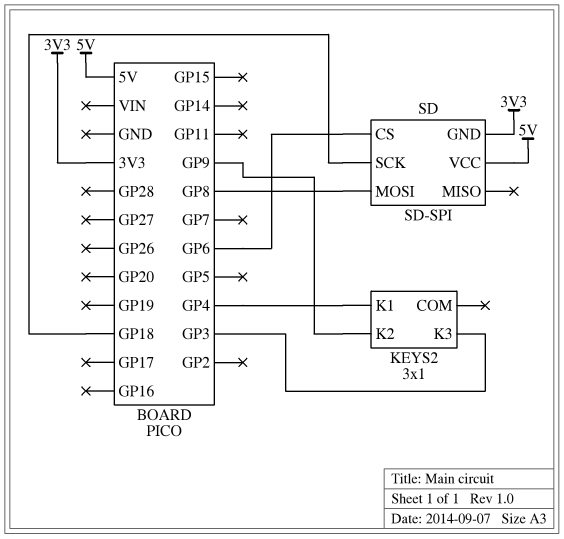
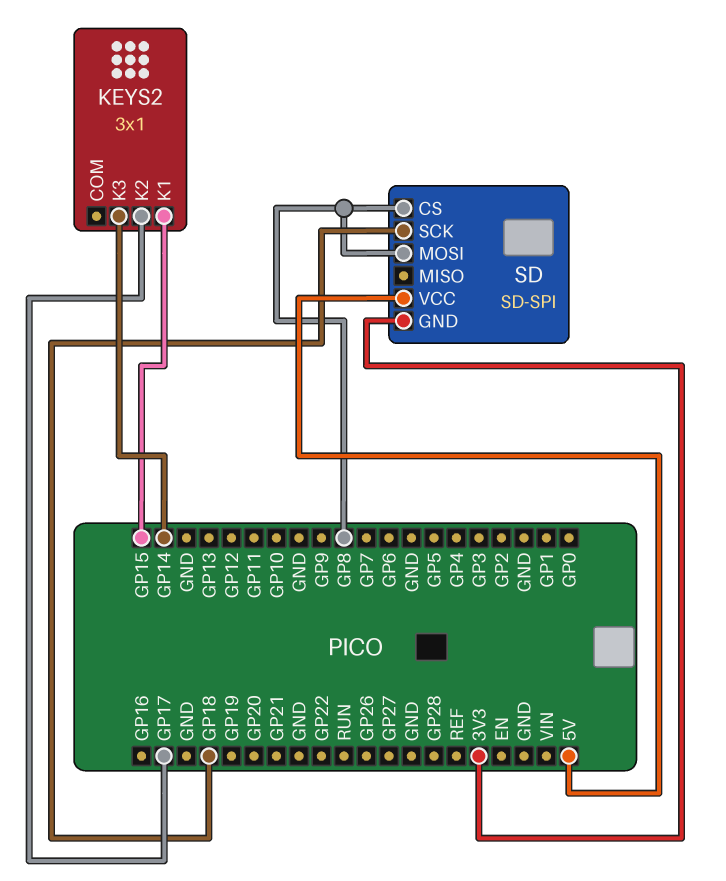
KEYS2 pin K1: GP4 -> GP15
KEYS2 pin K2: GP9 -> GP17
KEYS2 pin K3: GP3 -> GP14
SD pin CS: GP6 -> GP8

